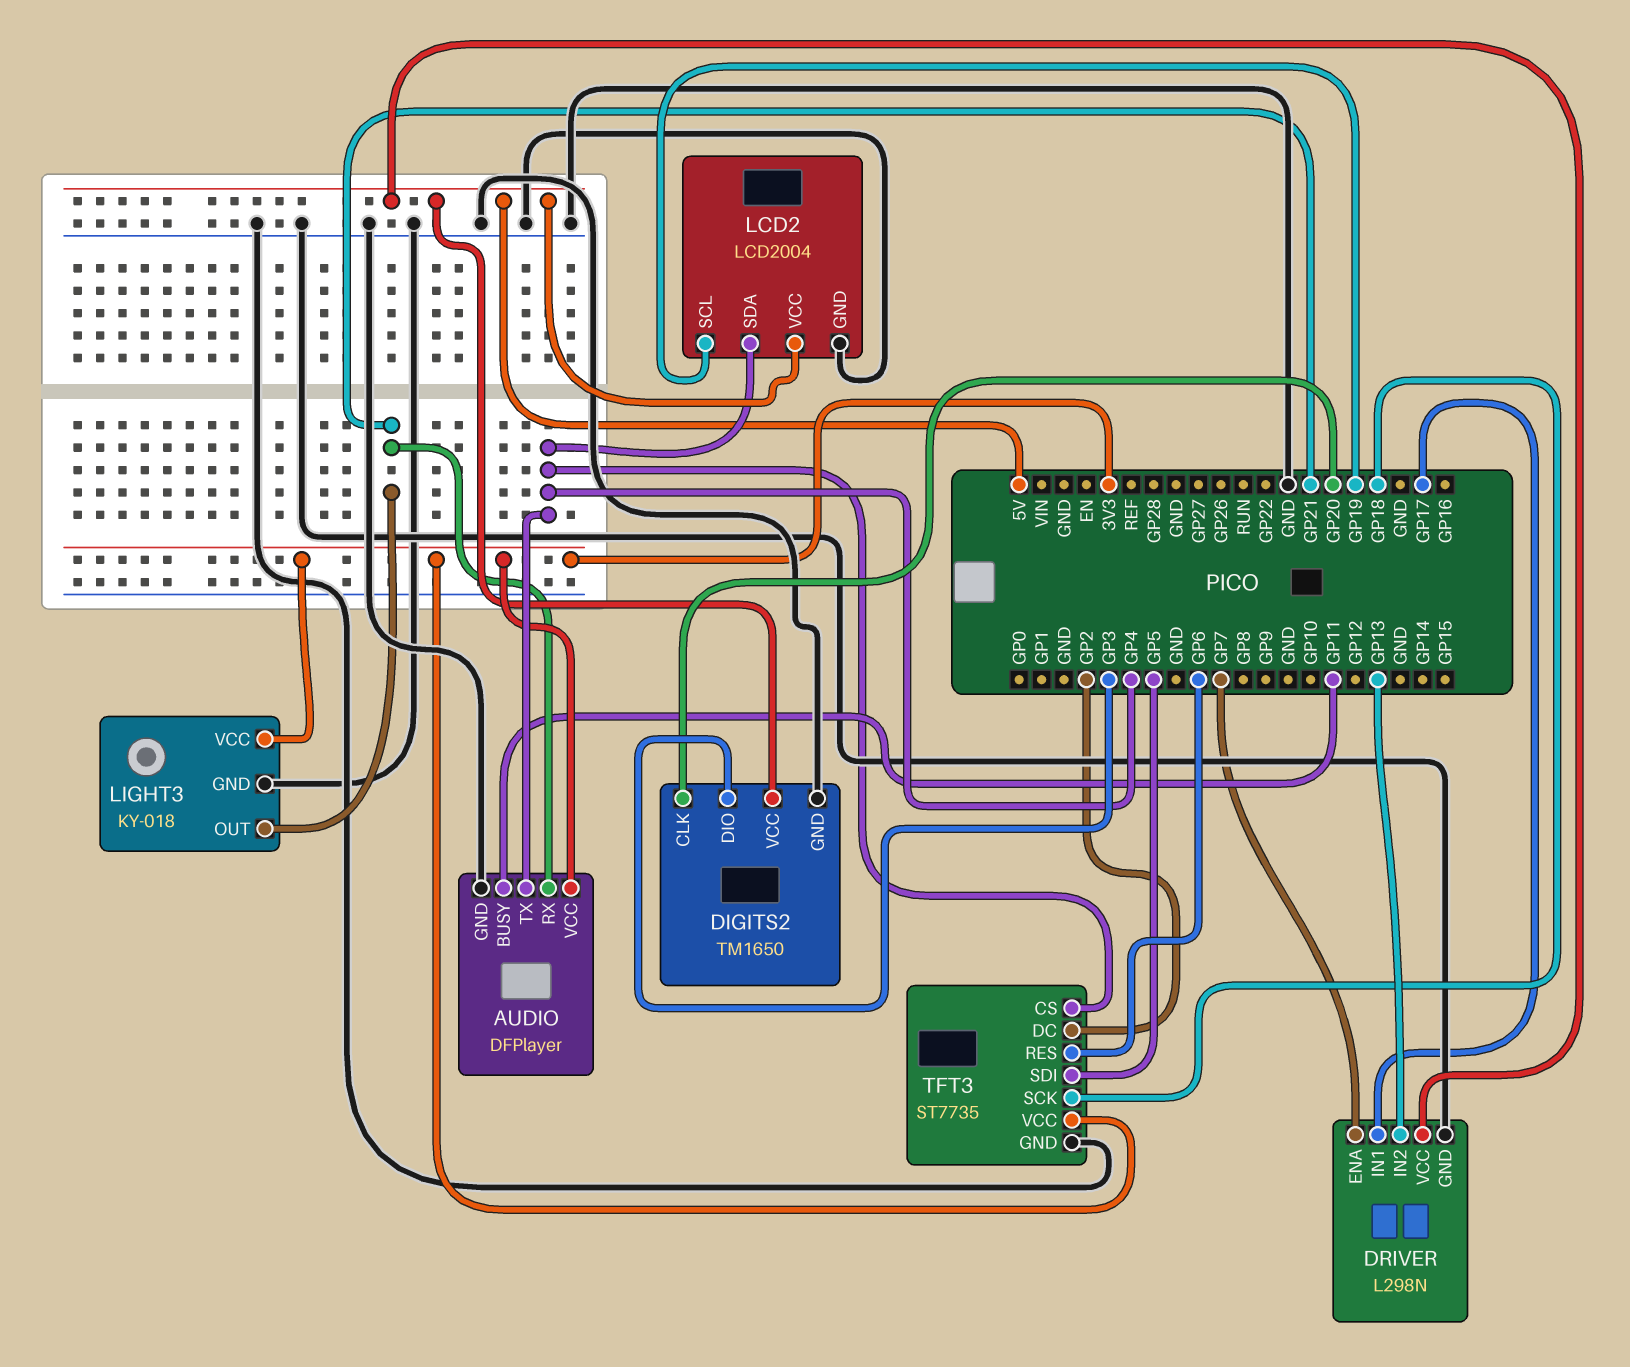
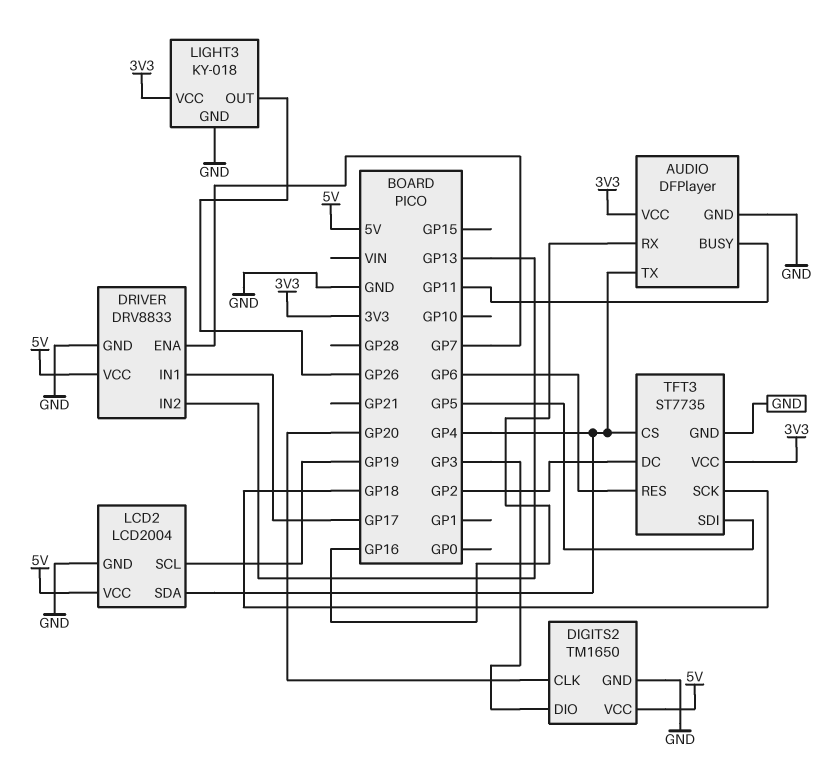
AUDIO pin RX: GP21 -> GP16
DRIVER: L298N -> DRV8833
LIGHT3 pin OUT: GP21 -> GP26

